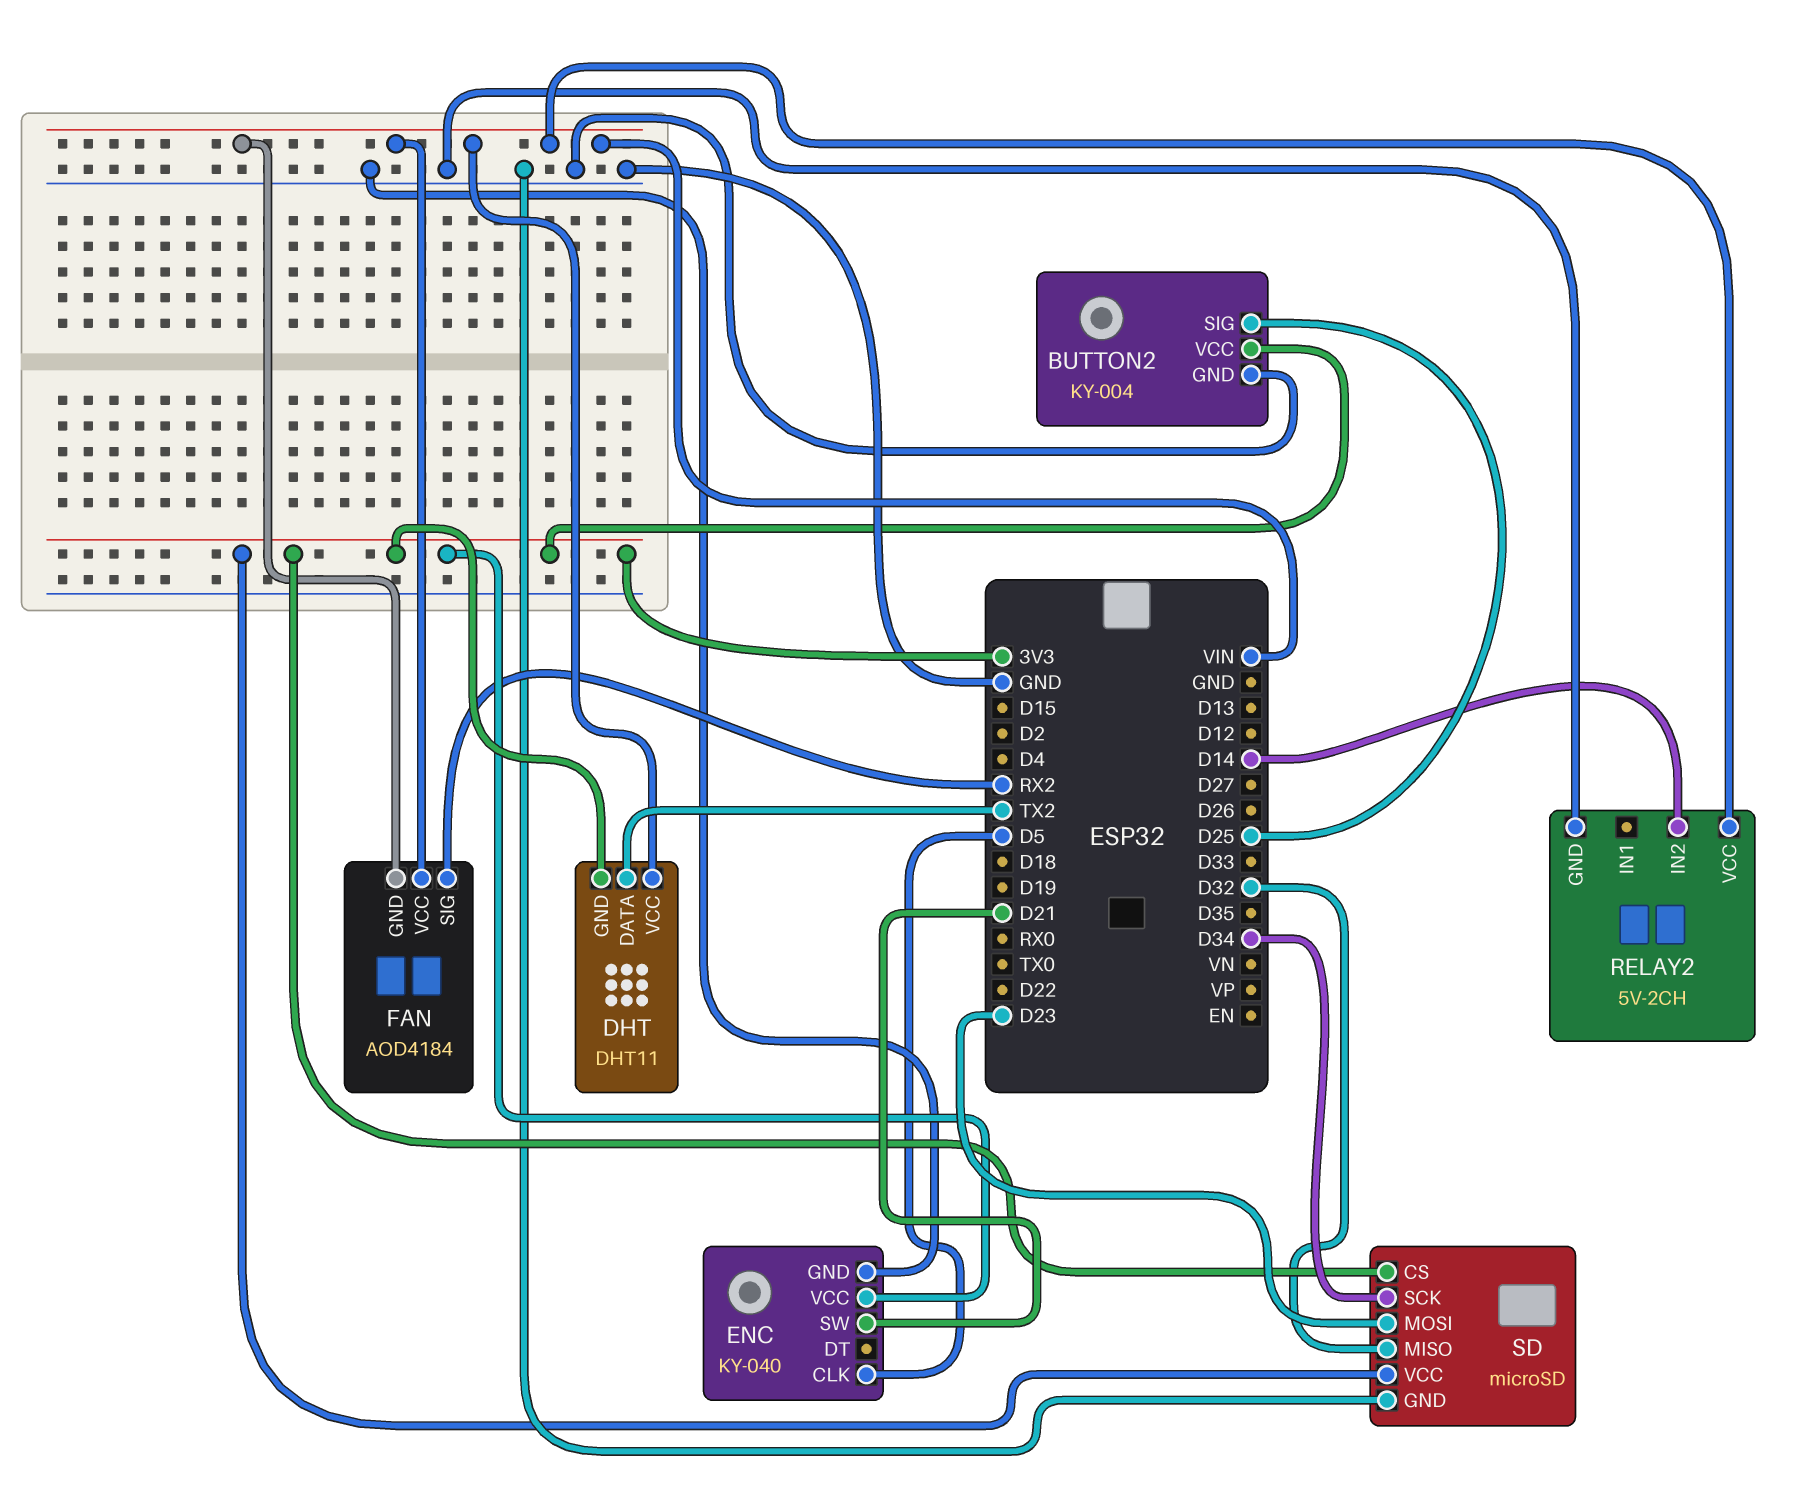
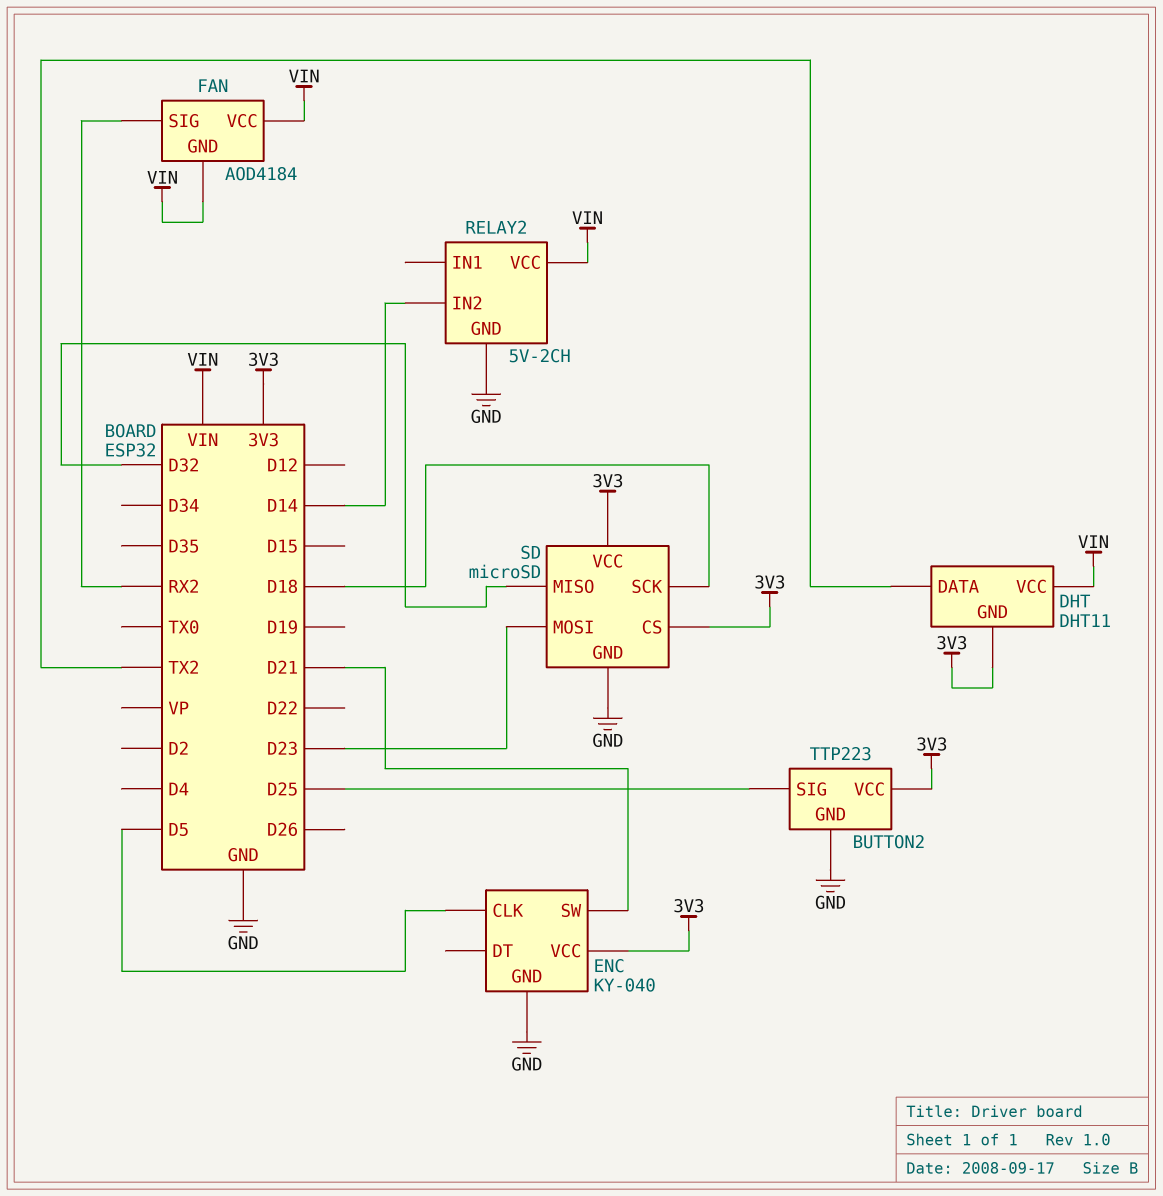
BUTTON2: KY-004 -> TTP223
SD pin SCK: D34 -> D18

